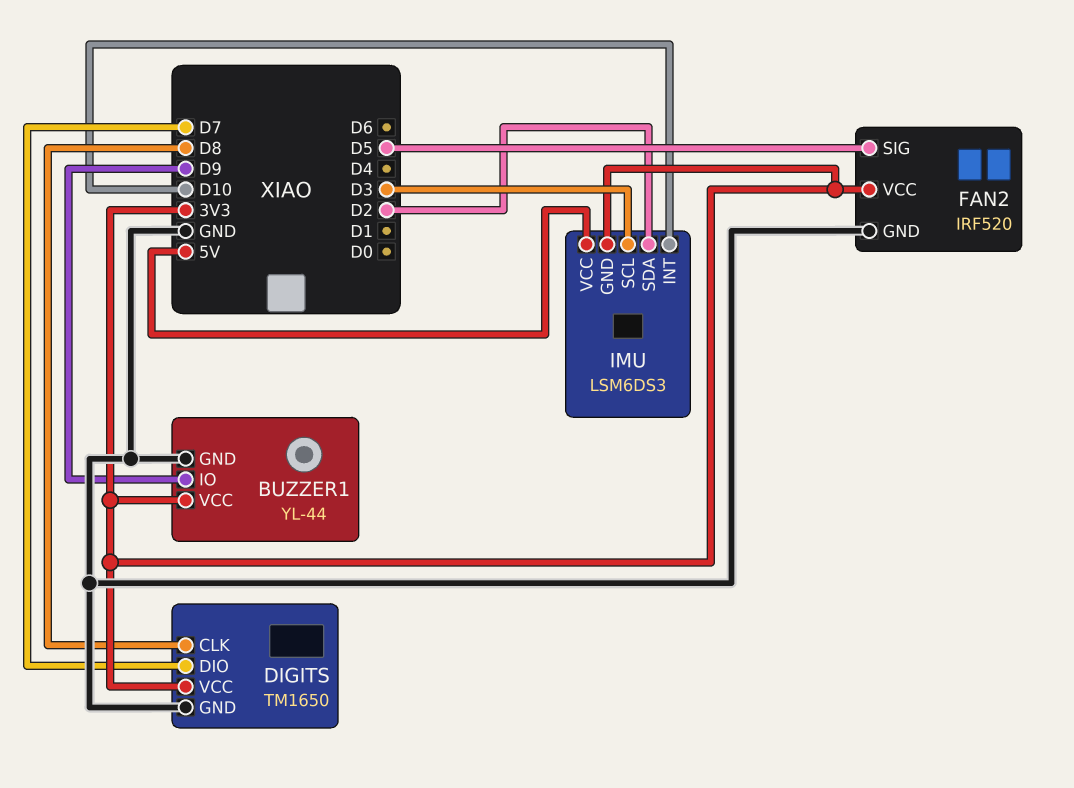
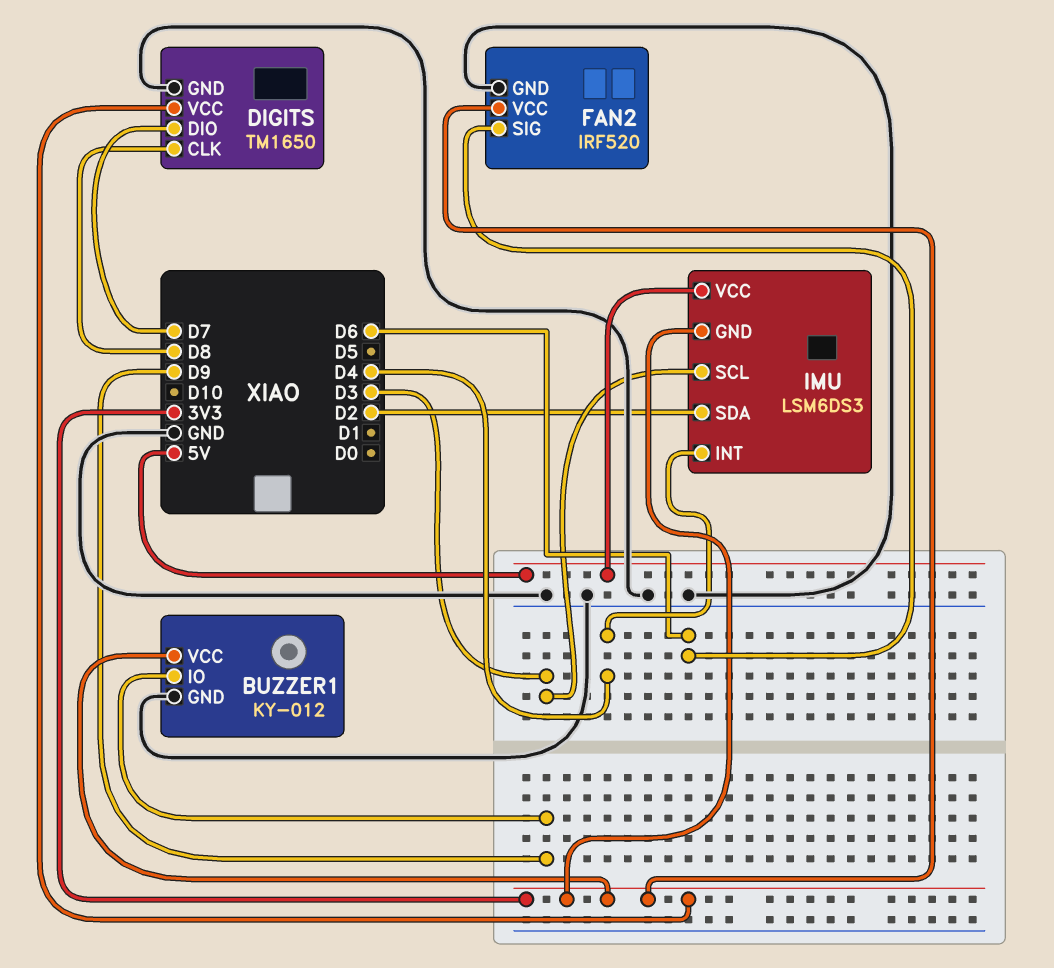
BUZZER1: YL-44 -> KY-012
FAN2 pin SIG: D5 -> D6
IMU pin INT: D10 -> D4

